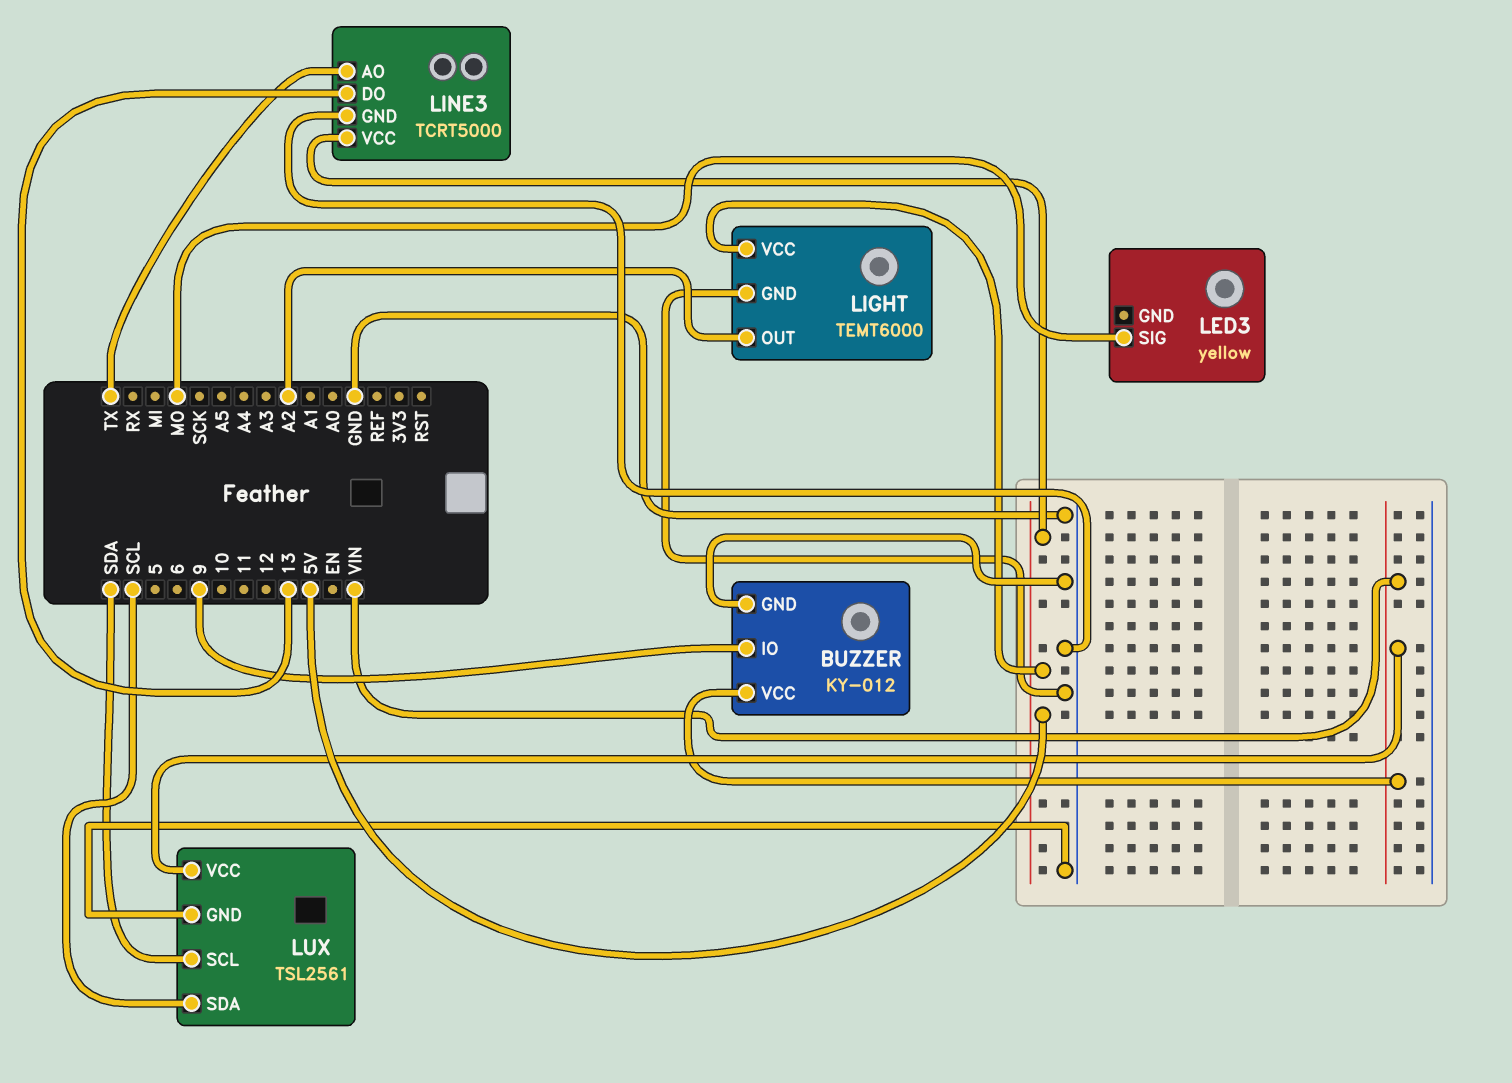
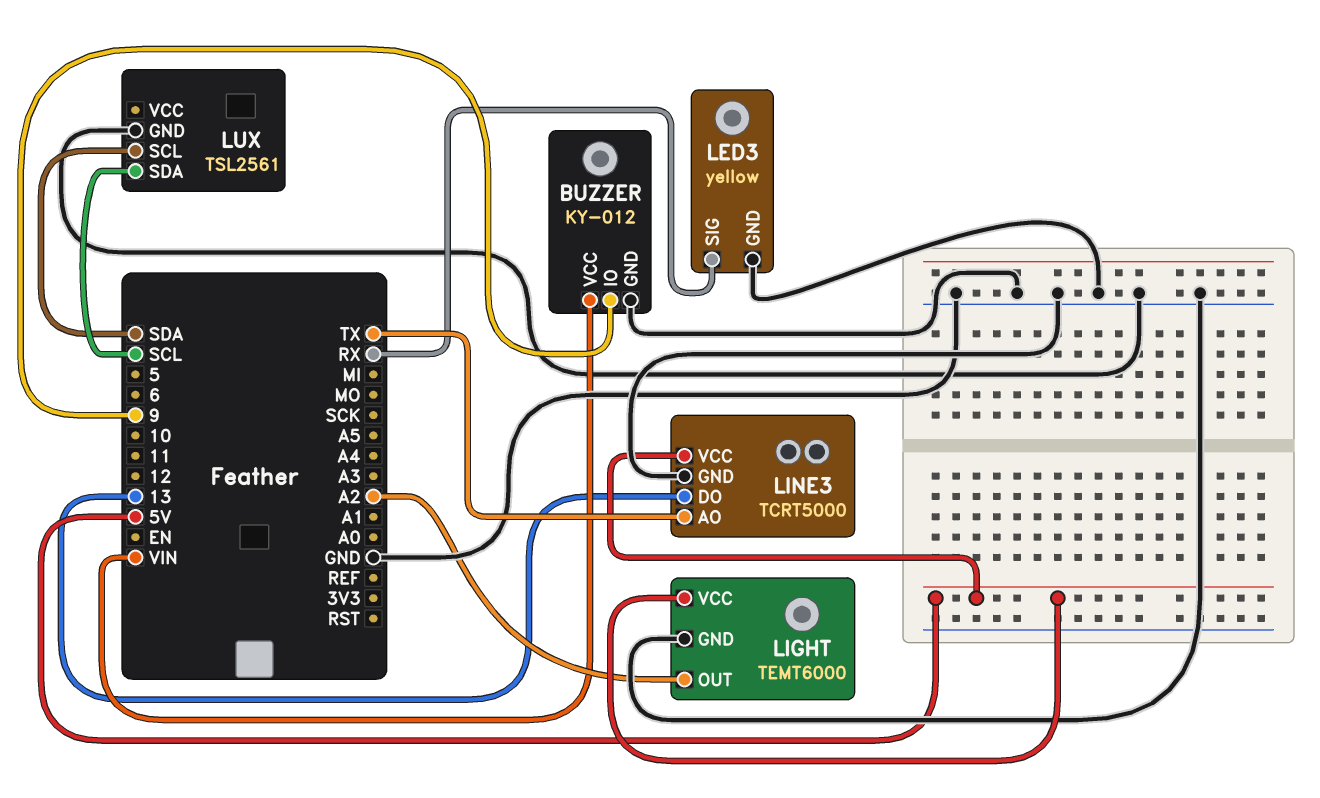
LED3 pin GND: none -> GND
LED3 pin SIG: MO -> RX
LUX pin VCC: VIN -> none

